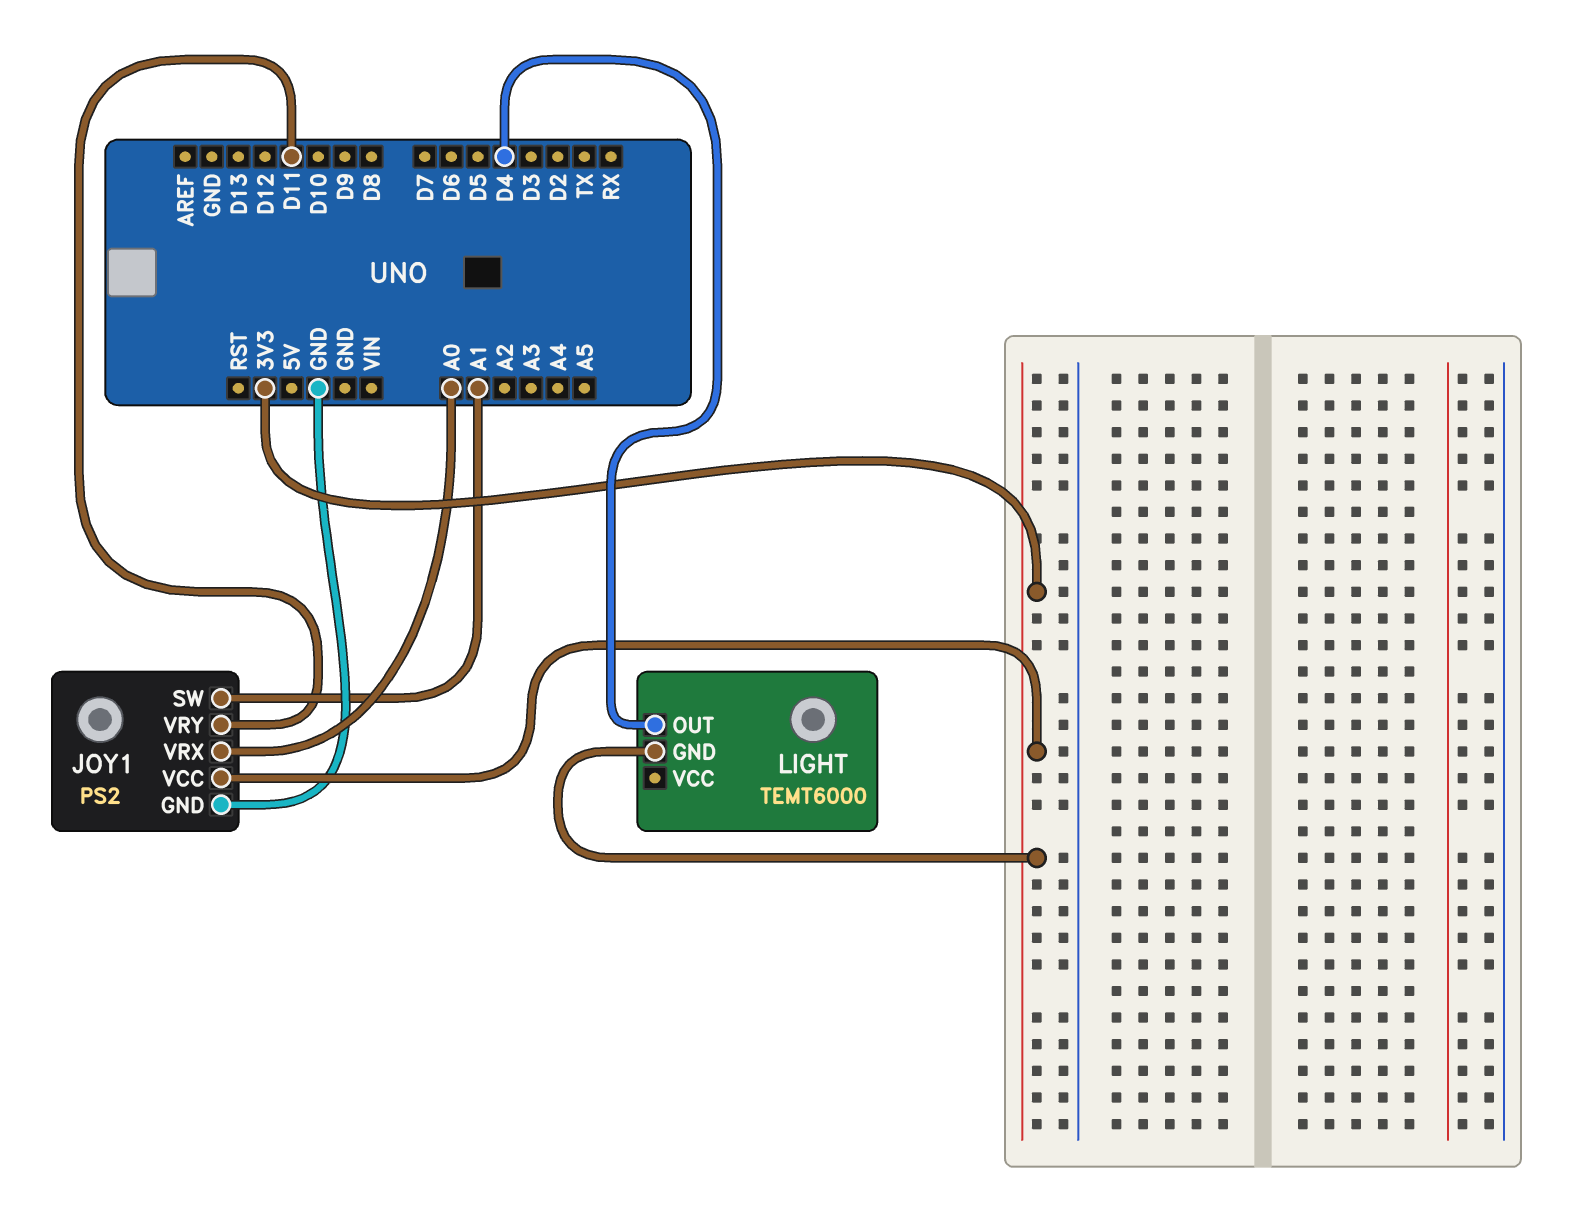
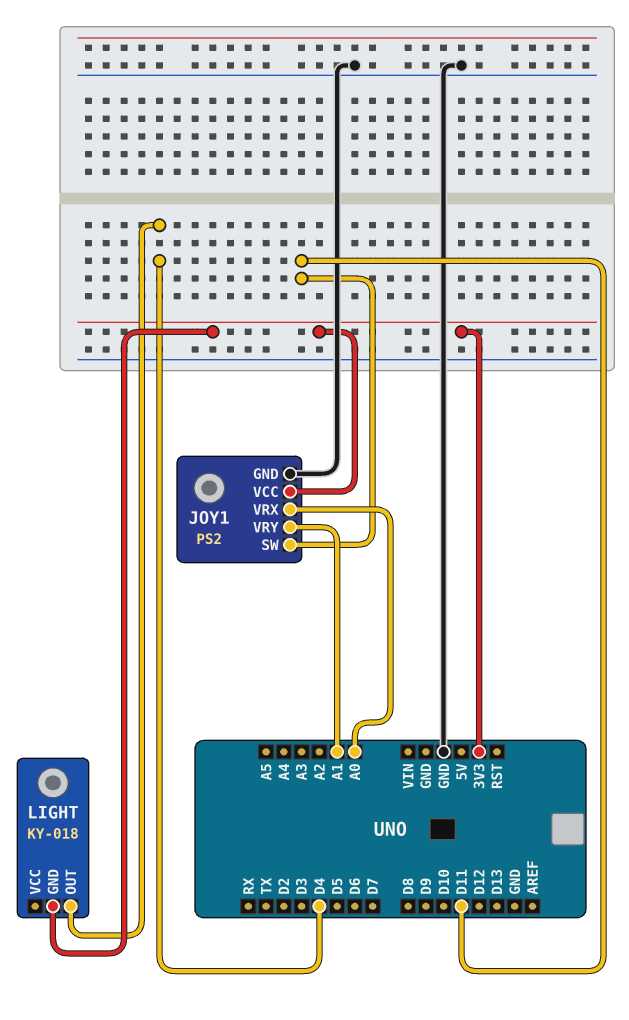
JOY1 pin SW: A1 -> D11
JOY1 pin VRY: D11 -> A1
LIGHT: TEMT6000 -> KY-018

